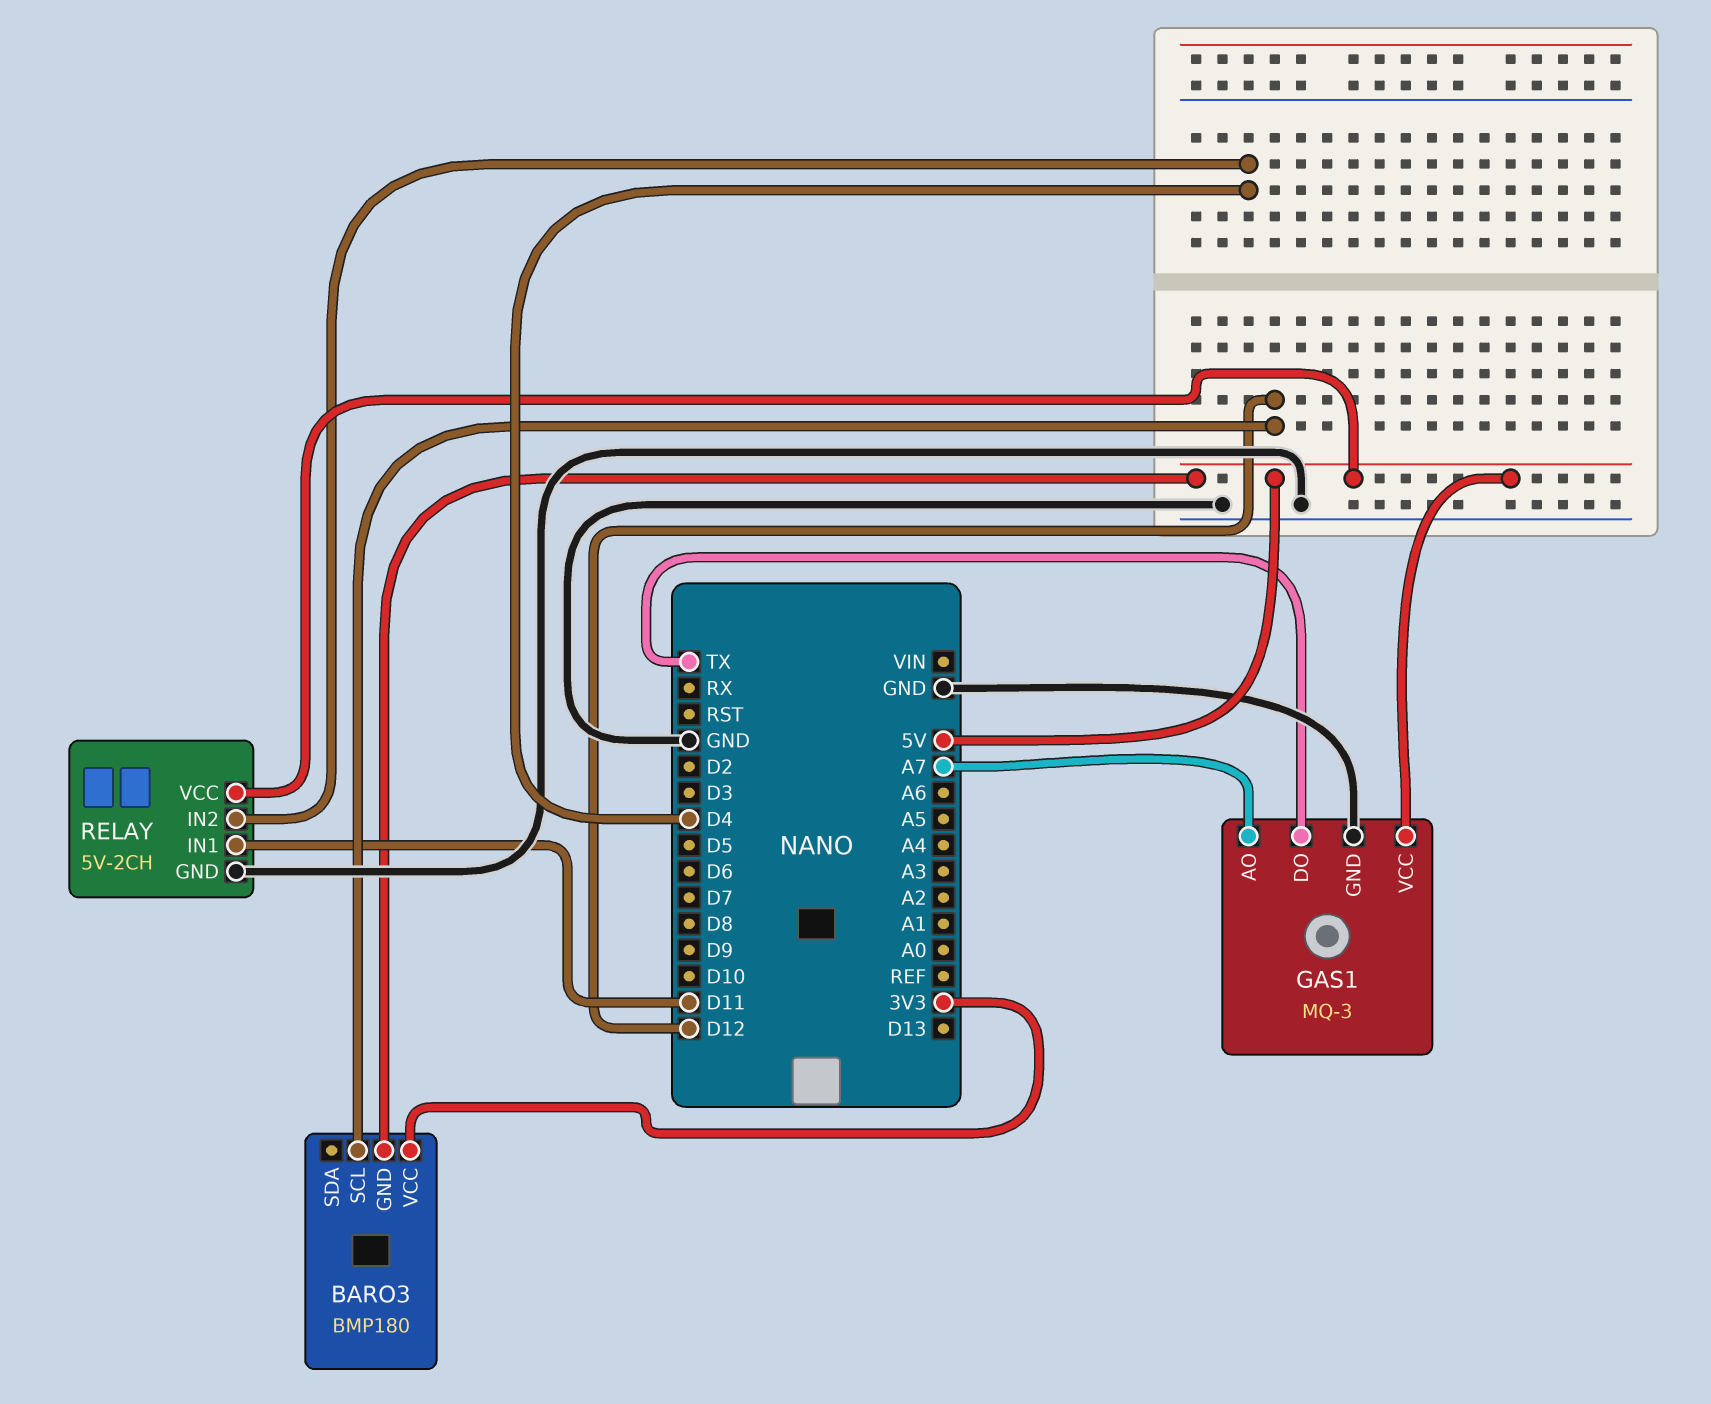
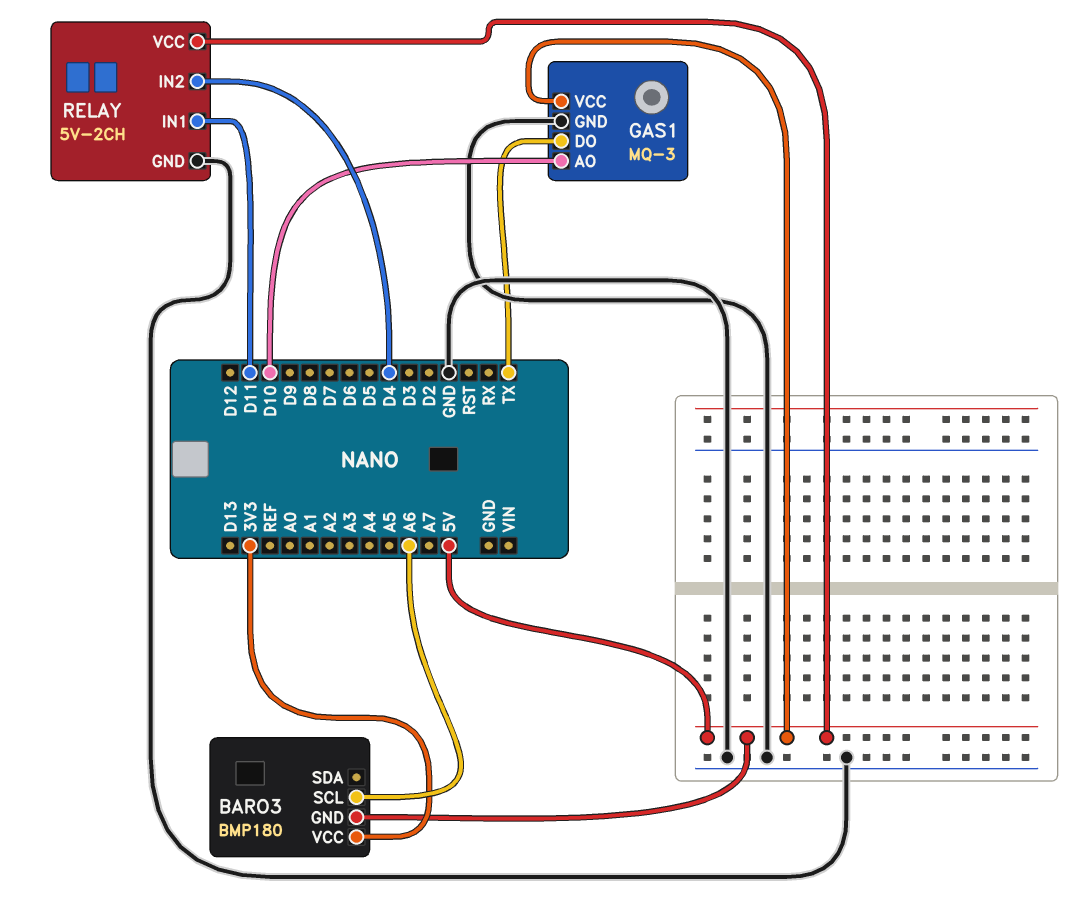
BARO3 pin SCL: D12 -> A6
GAS1 pin AO: A7 -> D10

